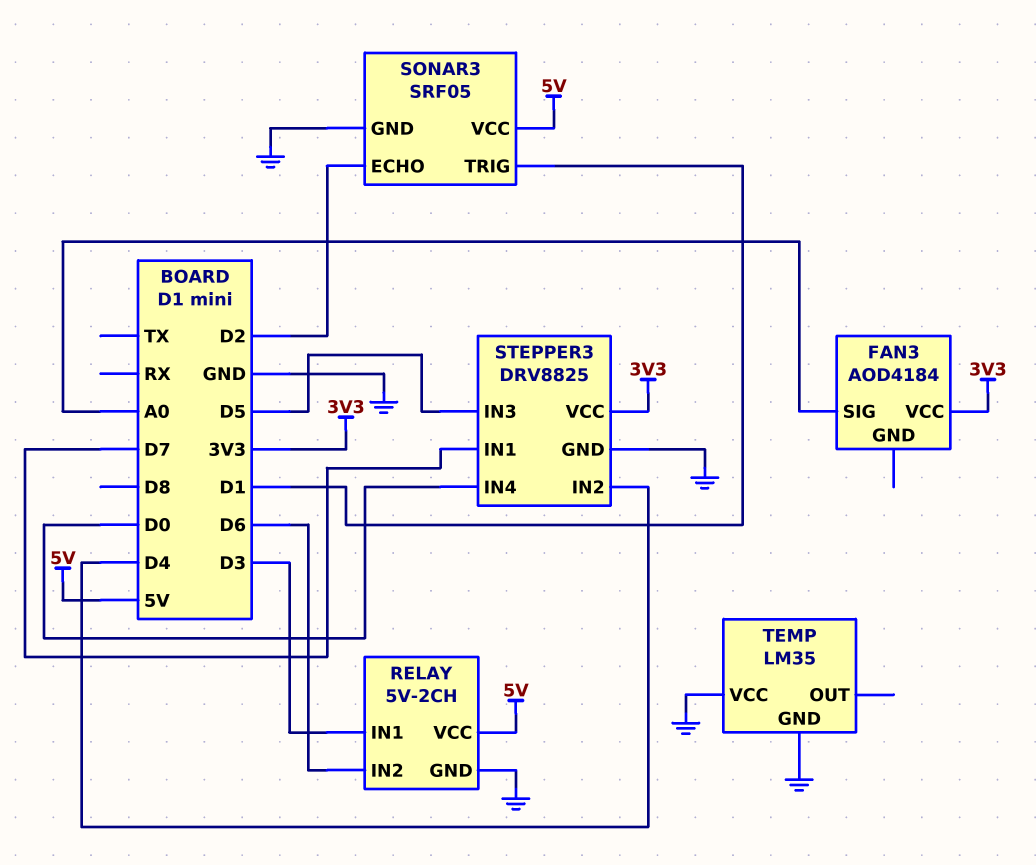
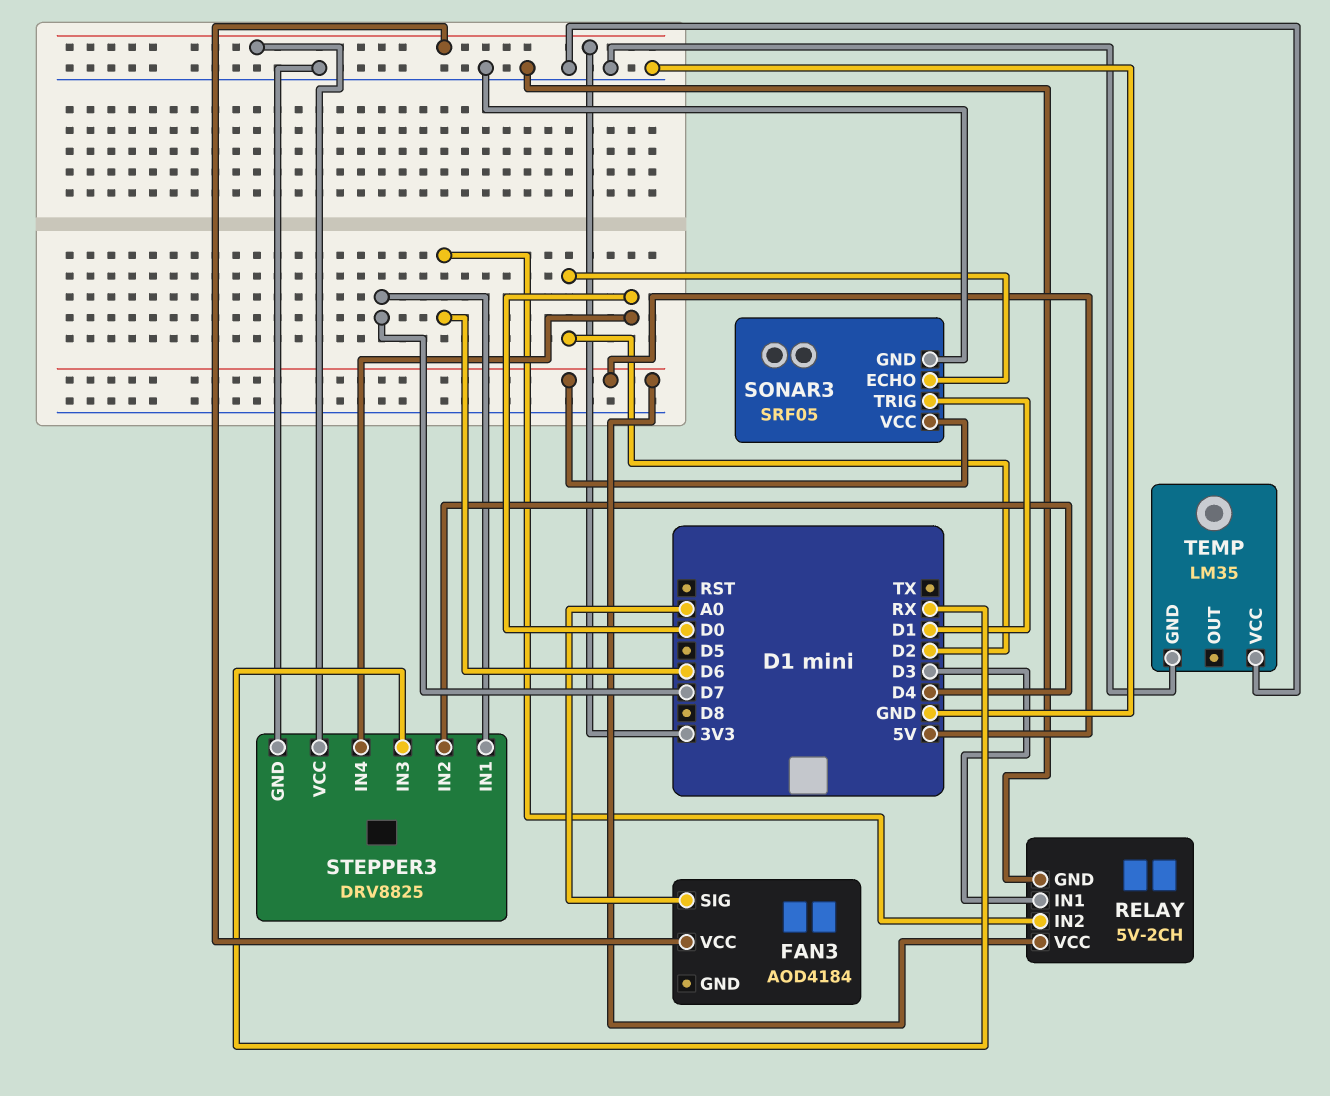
STEPPER3 pin IN3: D5 -> RX

